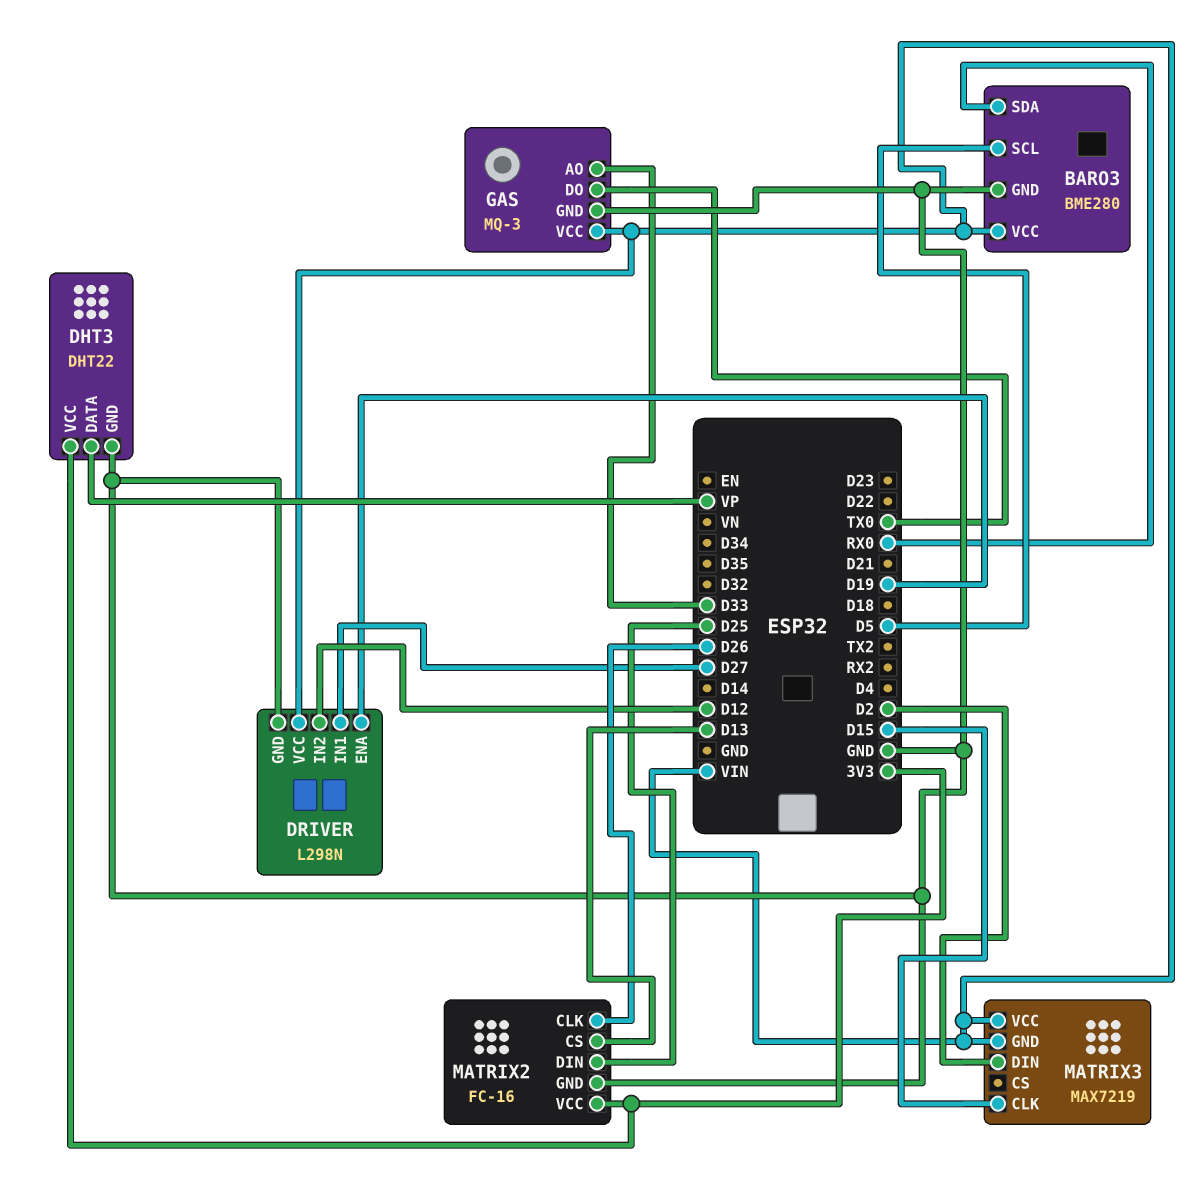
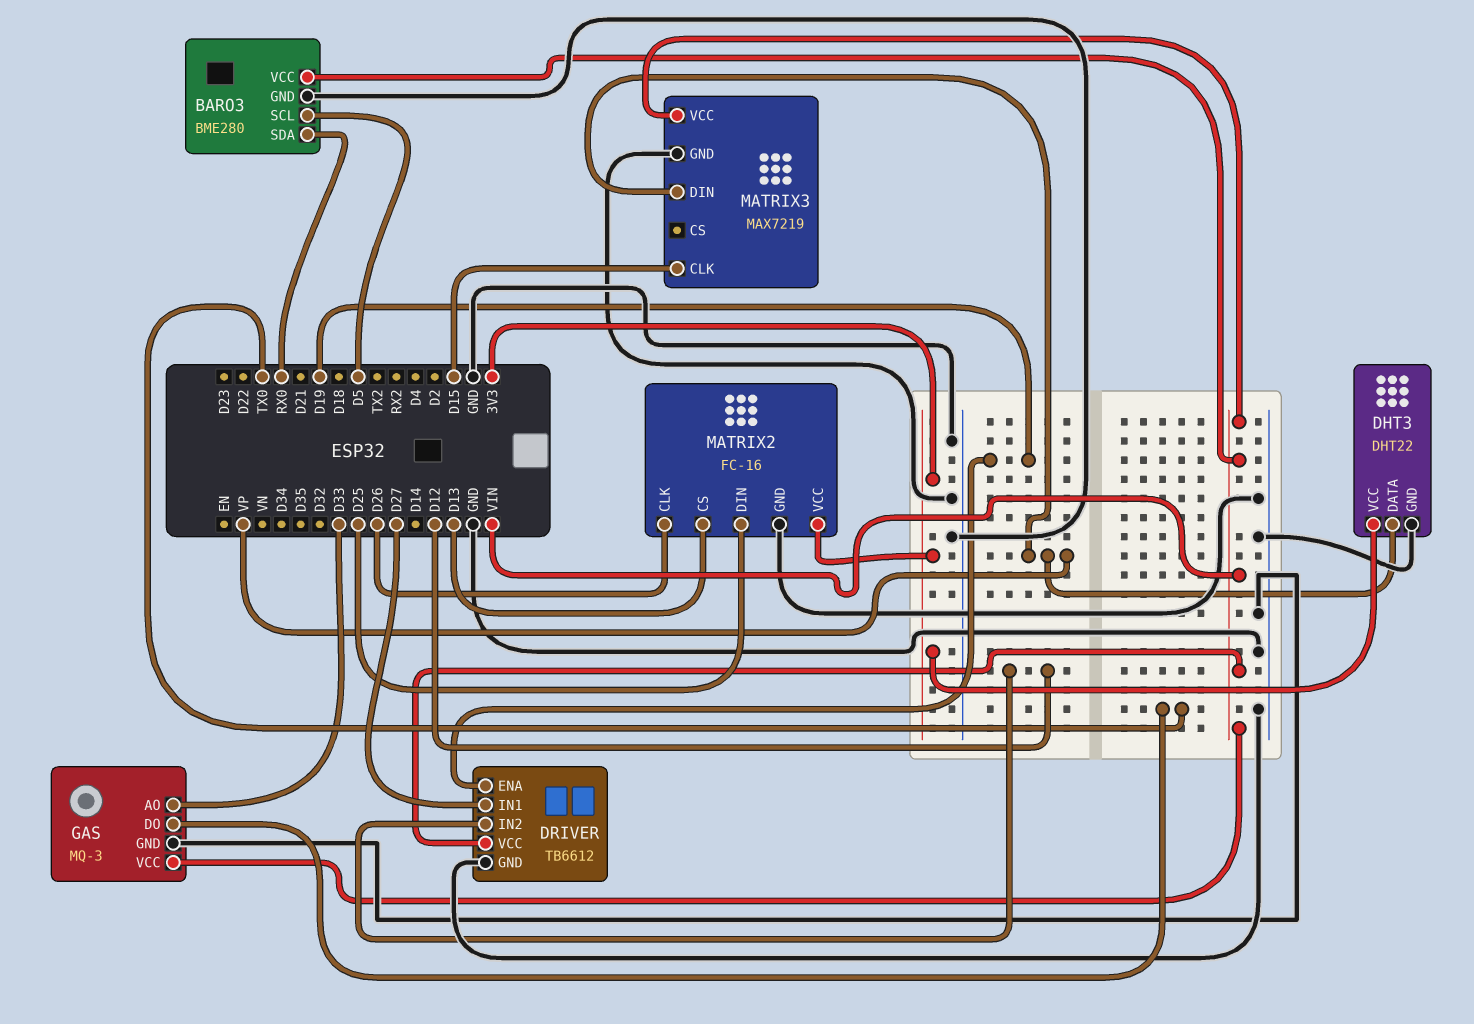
DRIVER: L298N -> TB6612
MATRIX3 pin DIN: D2 -> VP
MATRIX3 pin GND: VIN -> GND

